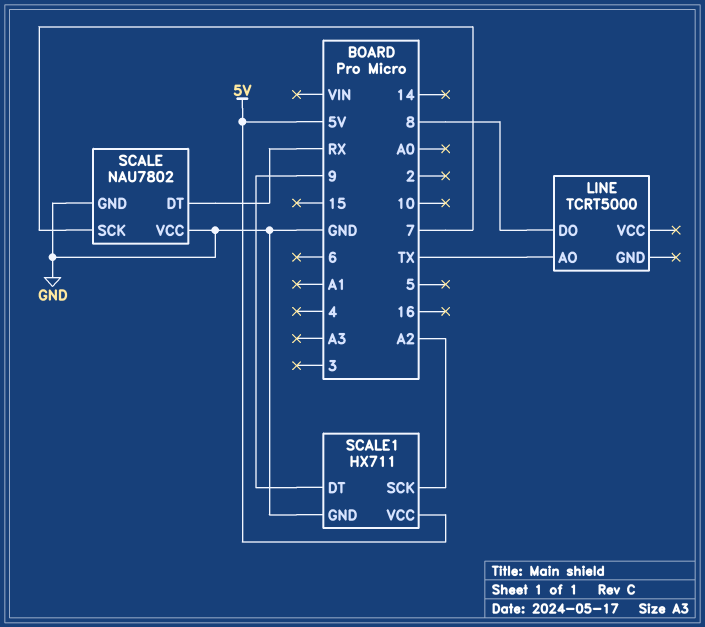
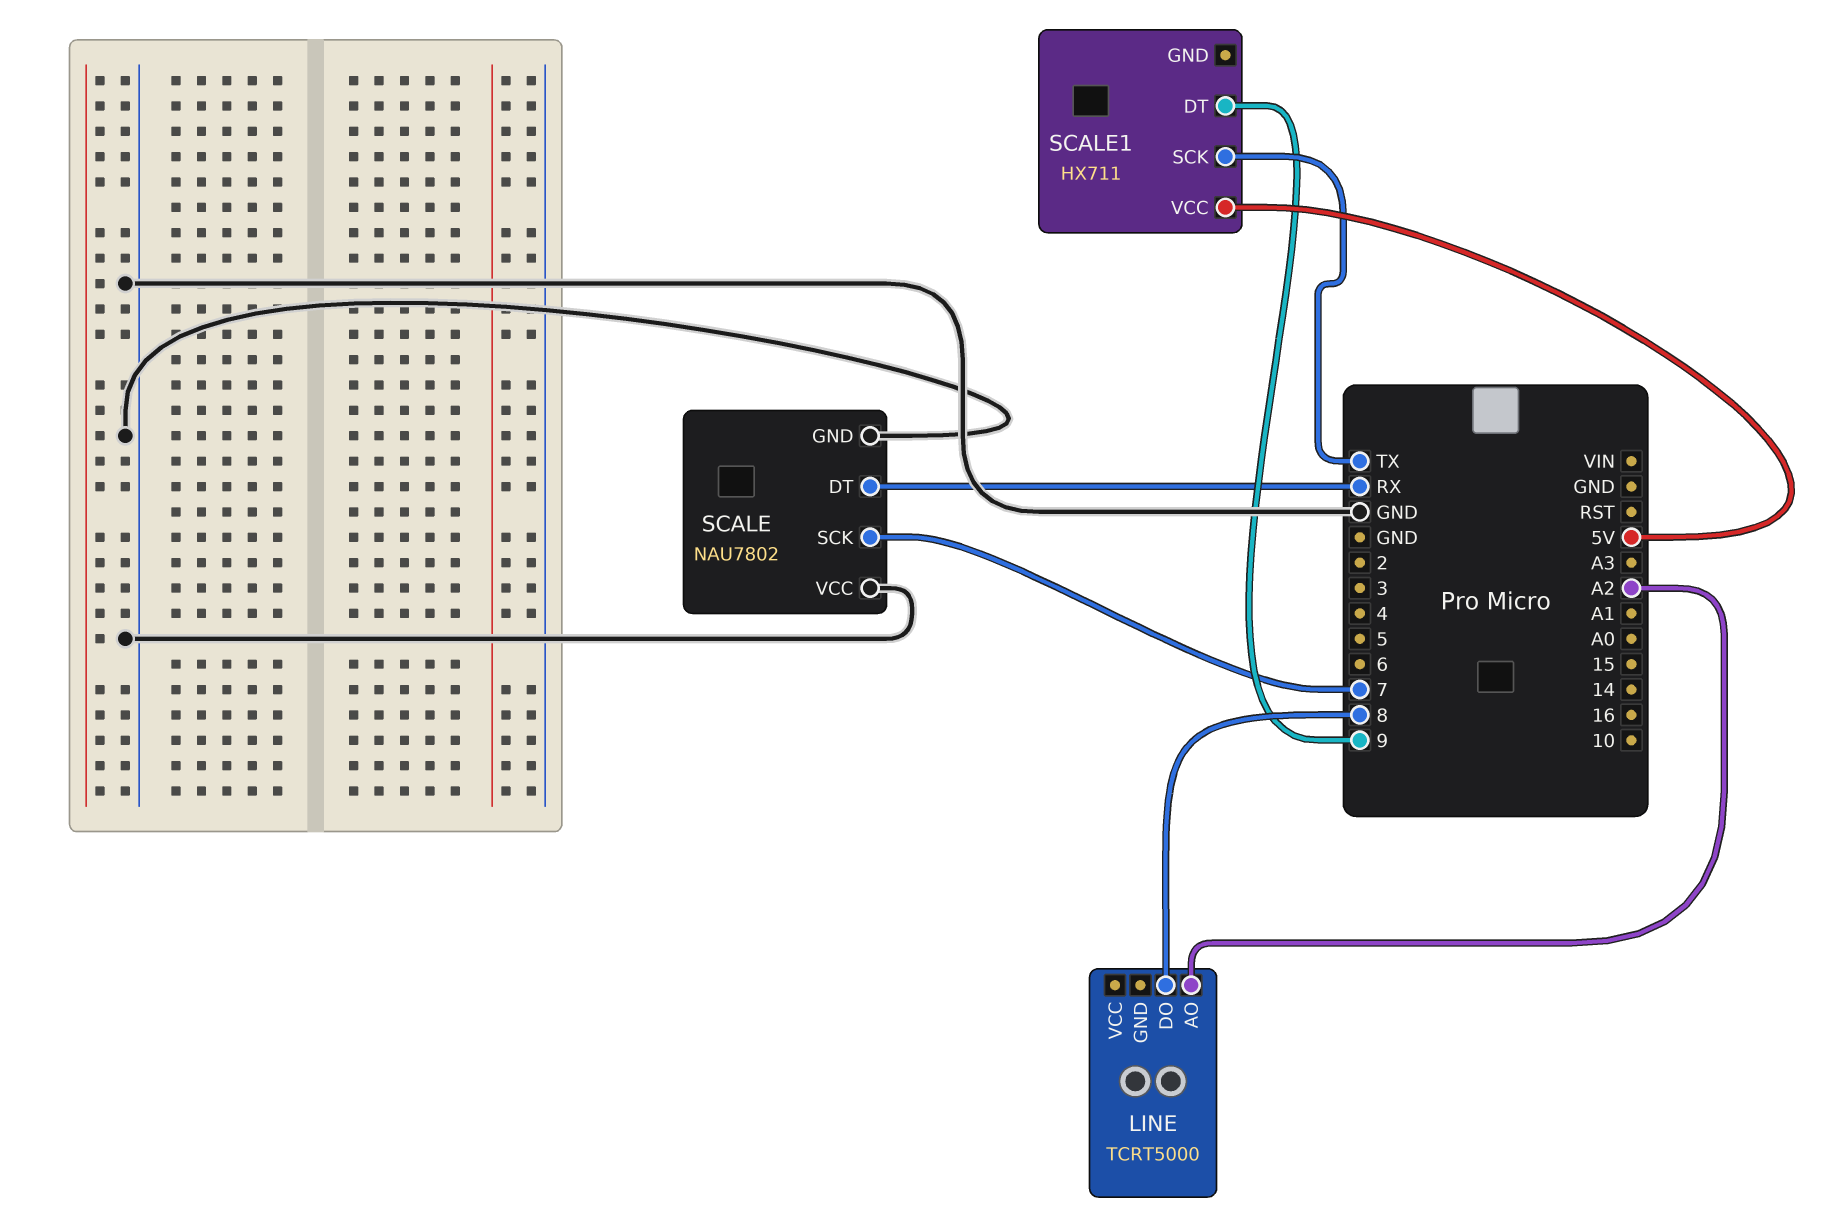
LINE pin AO: TX -> A2
SCALE1 pin GND: GND -> none
SCALE1 pin SCK: A2 -> TX

